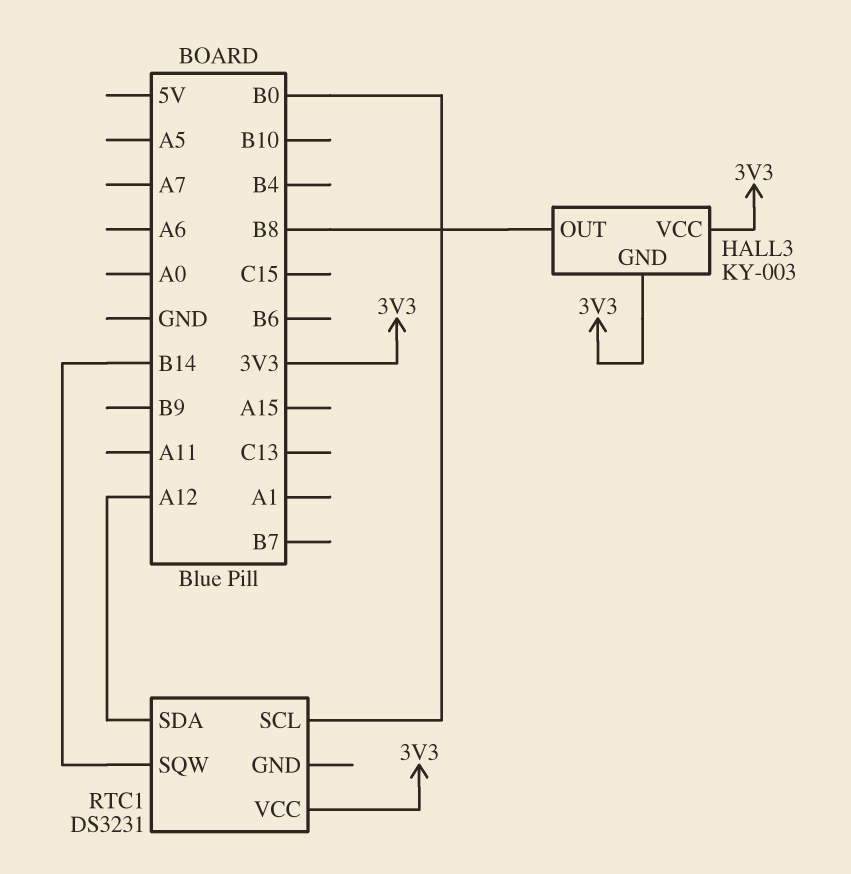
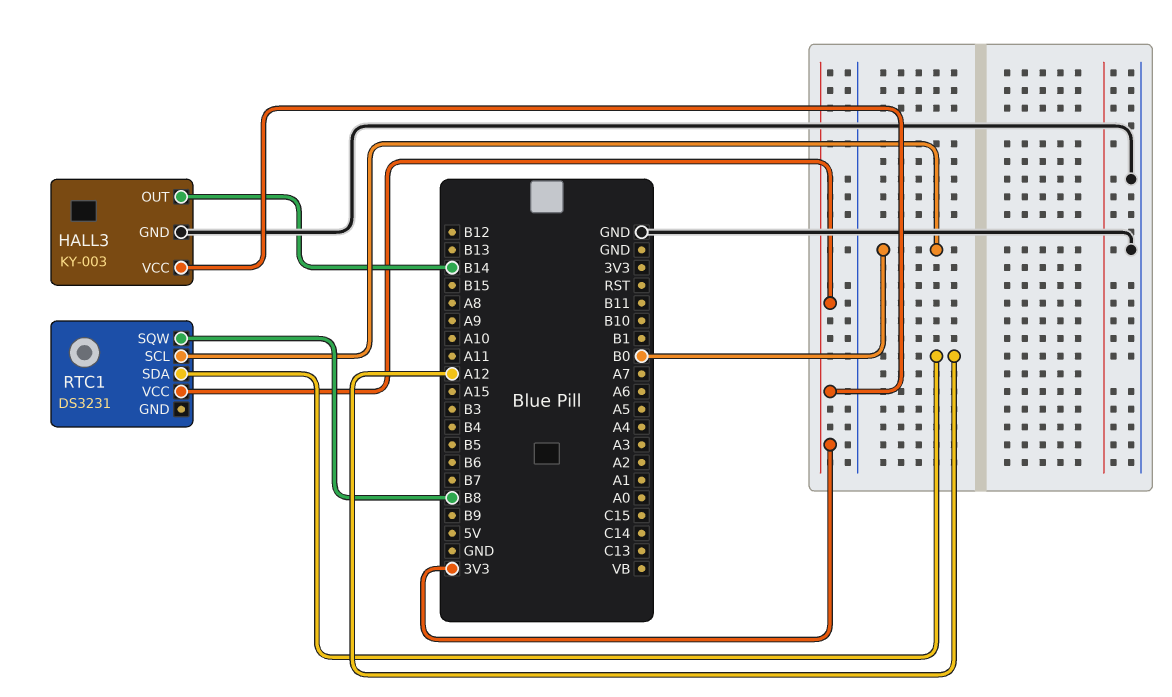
HALL3 pin GND: 3V3 -> GND
HALL3 pin OUT: B8 -> B14
RTC1 pin SQW: B14 -> B8

